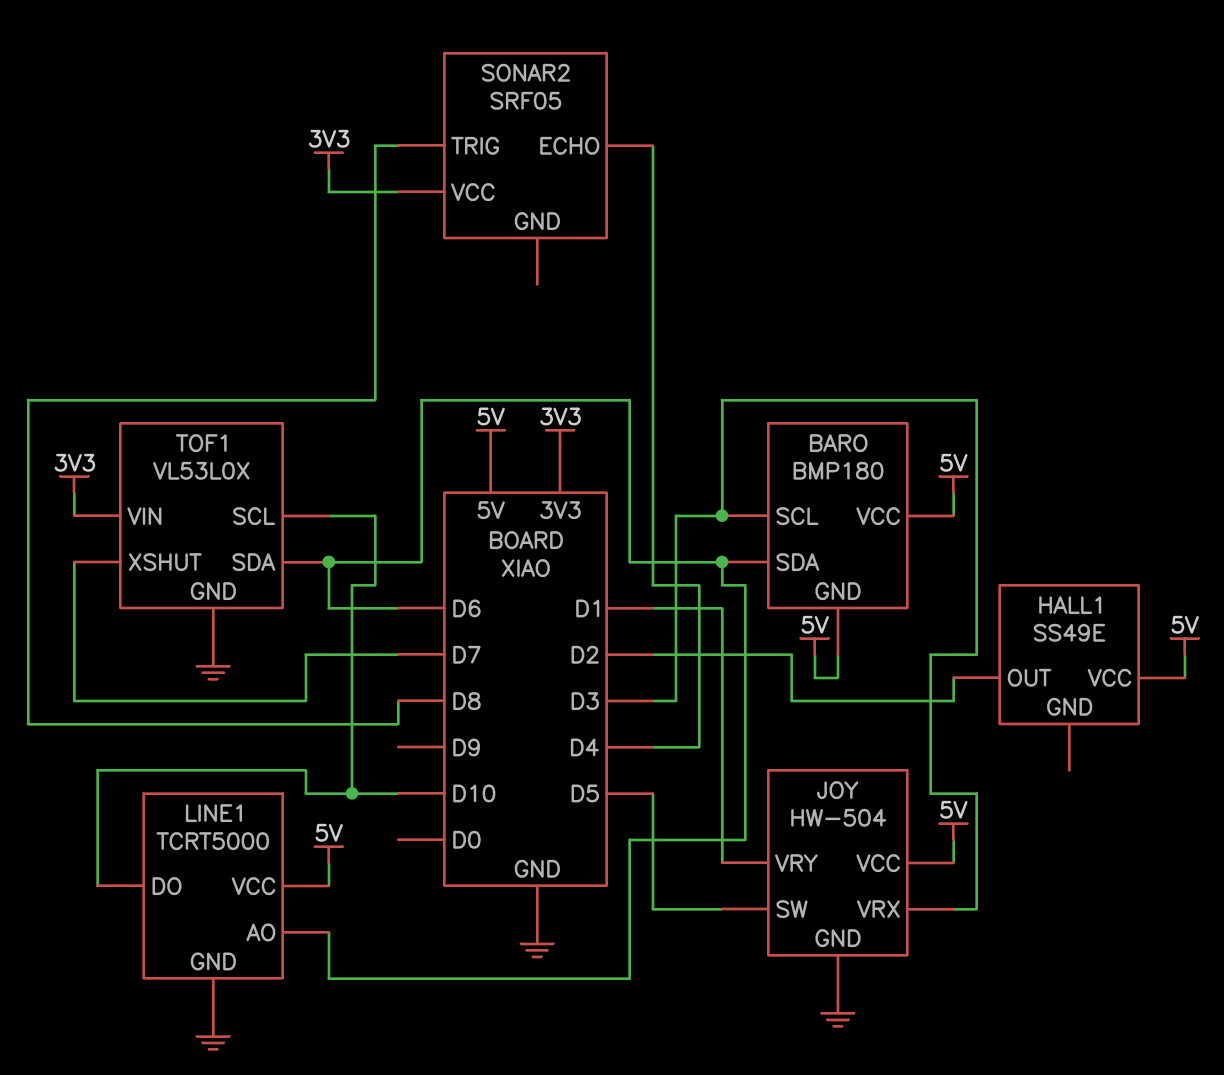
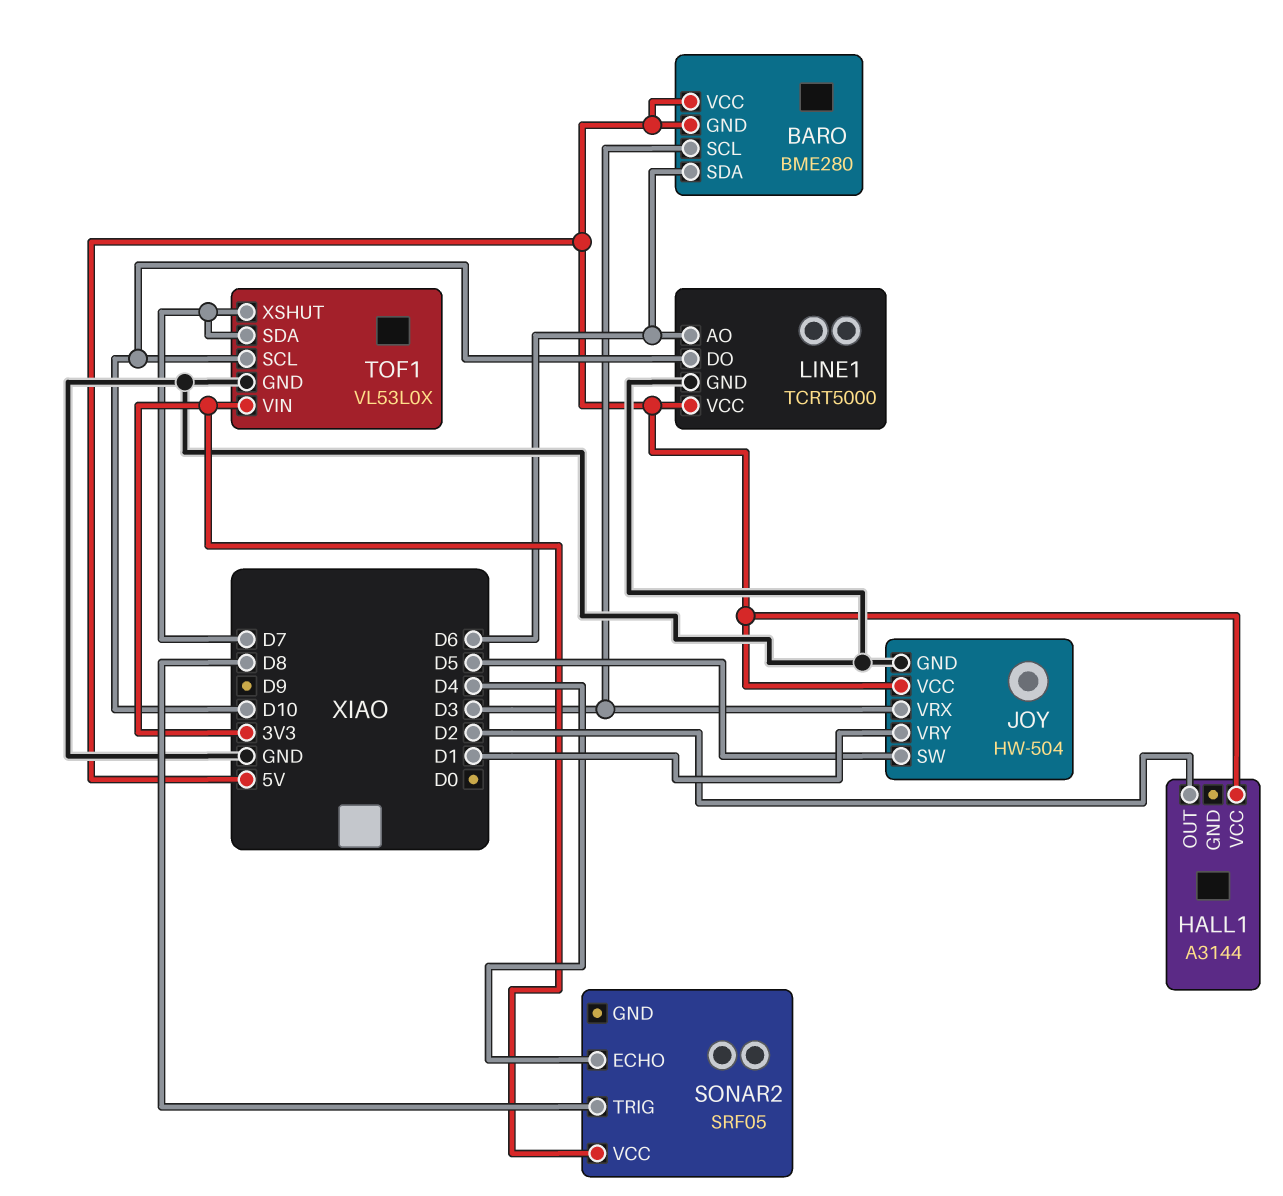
BARO: BMP180 -> BME280
HALL1: SS49E -> A3144
TOF1 pin SDA: D6 -> D7

